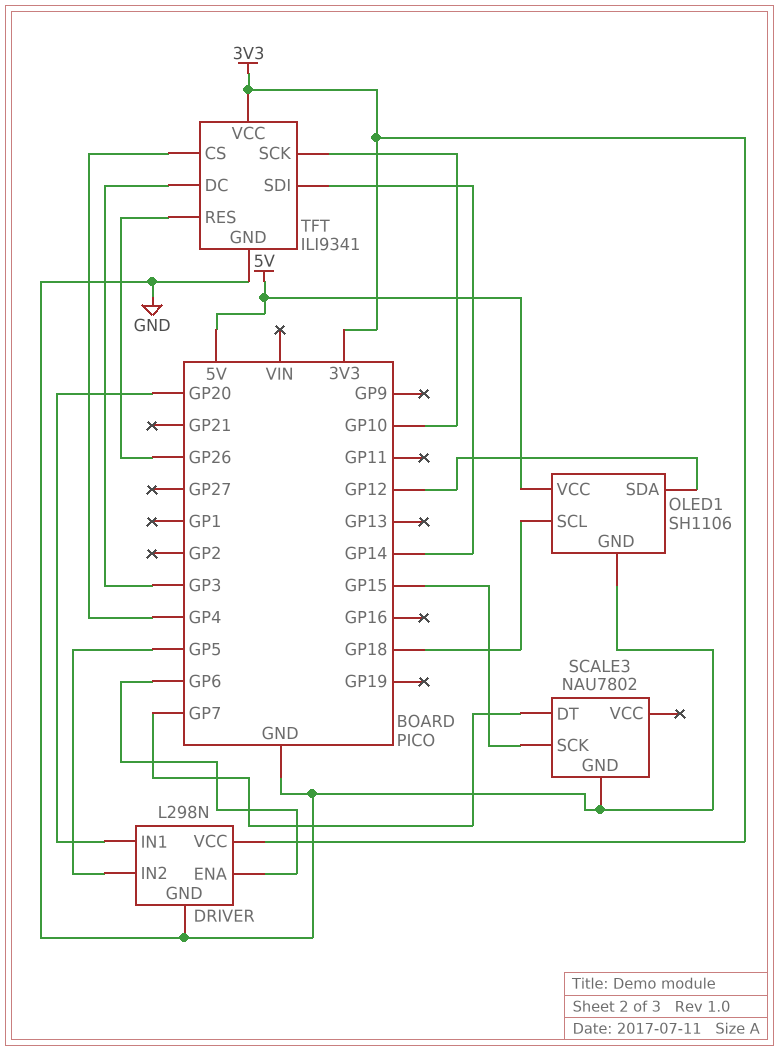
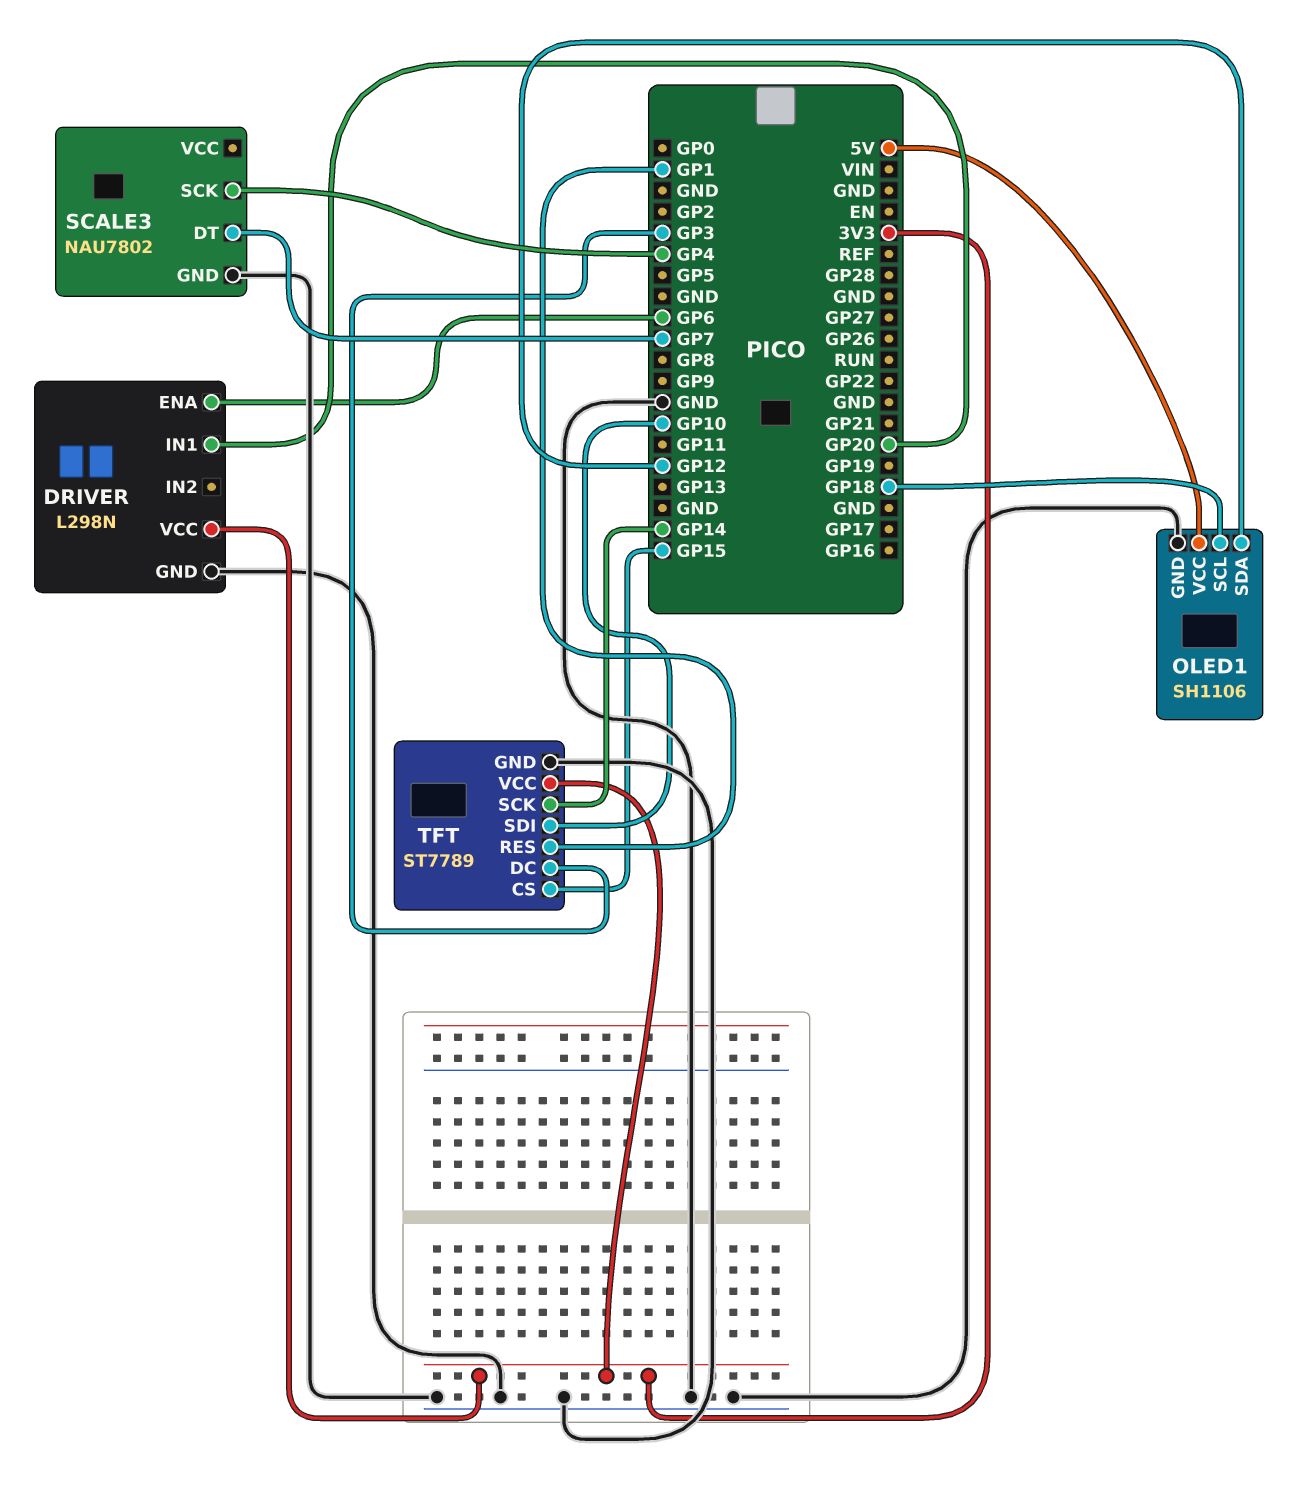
DRIVER pin IN2: GP5 -> none
SCALE3 pin SCK: GP15 -> GP4
TFT: ILI9341 -> ST7789
TFT pin CS: GP4 -> GP15
TFT pin RES: GP26 -> GP1
TFT pin SCK: GP10 -> GP14
TFT pin SDI: GP14 -> GP10

